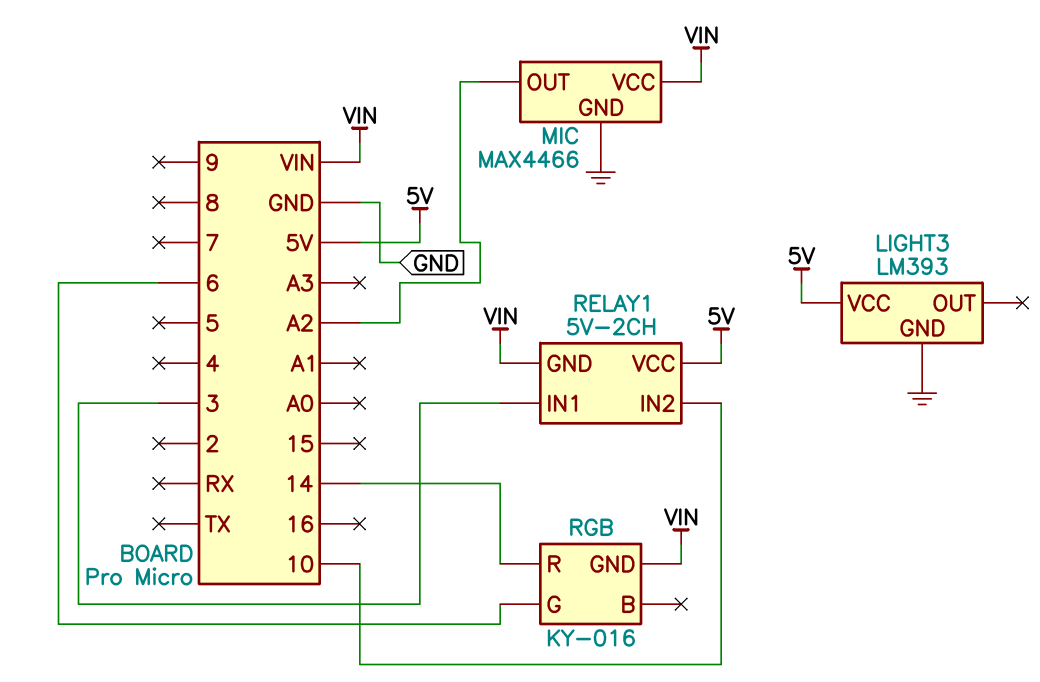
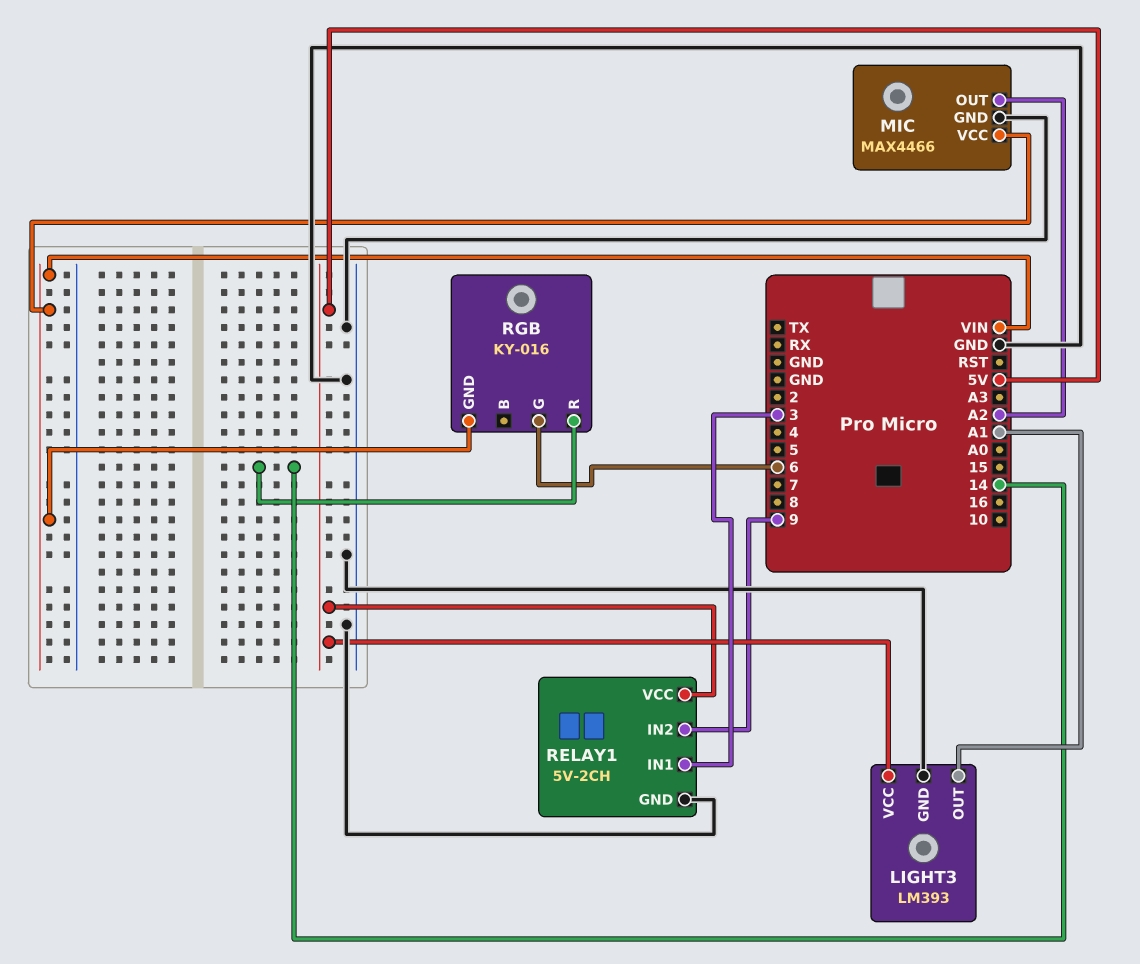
LIGHT3 pin OUT: none -> A1
RELAY1 pin GND: VIN -> GND
RELAY1 pin IN2: 10 -> 9

